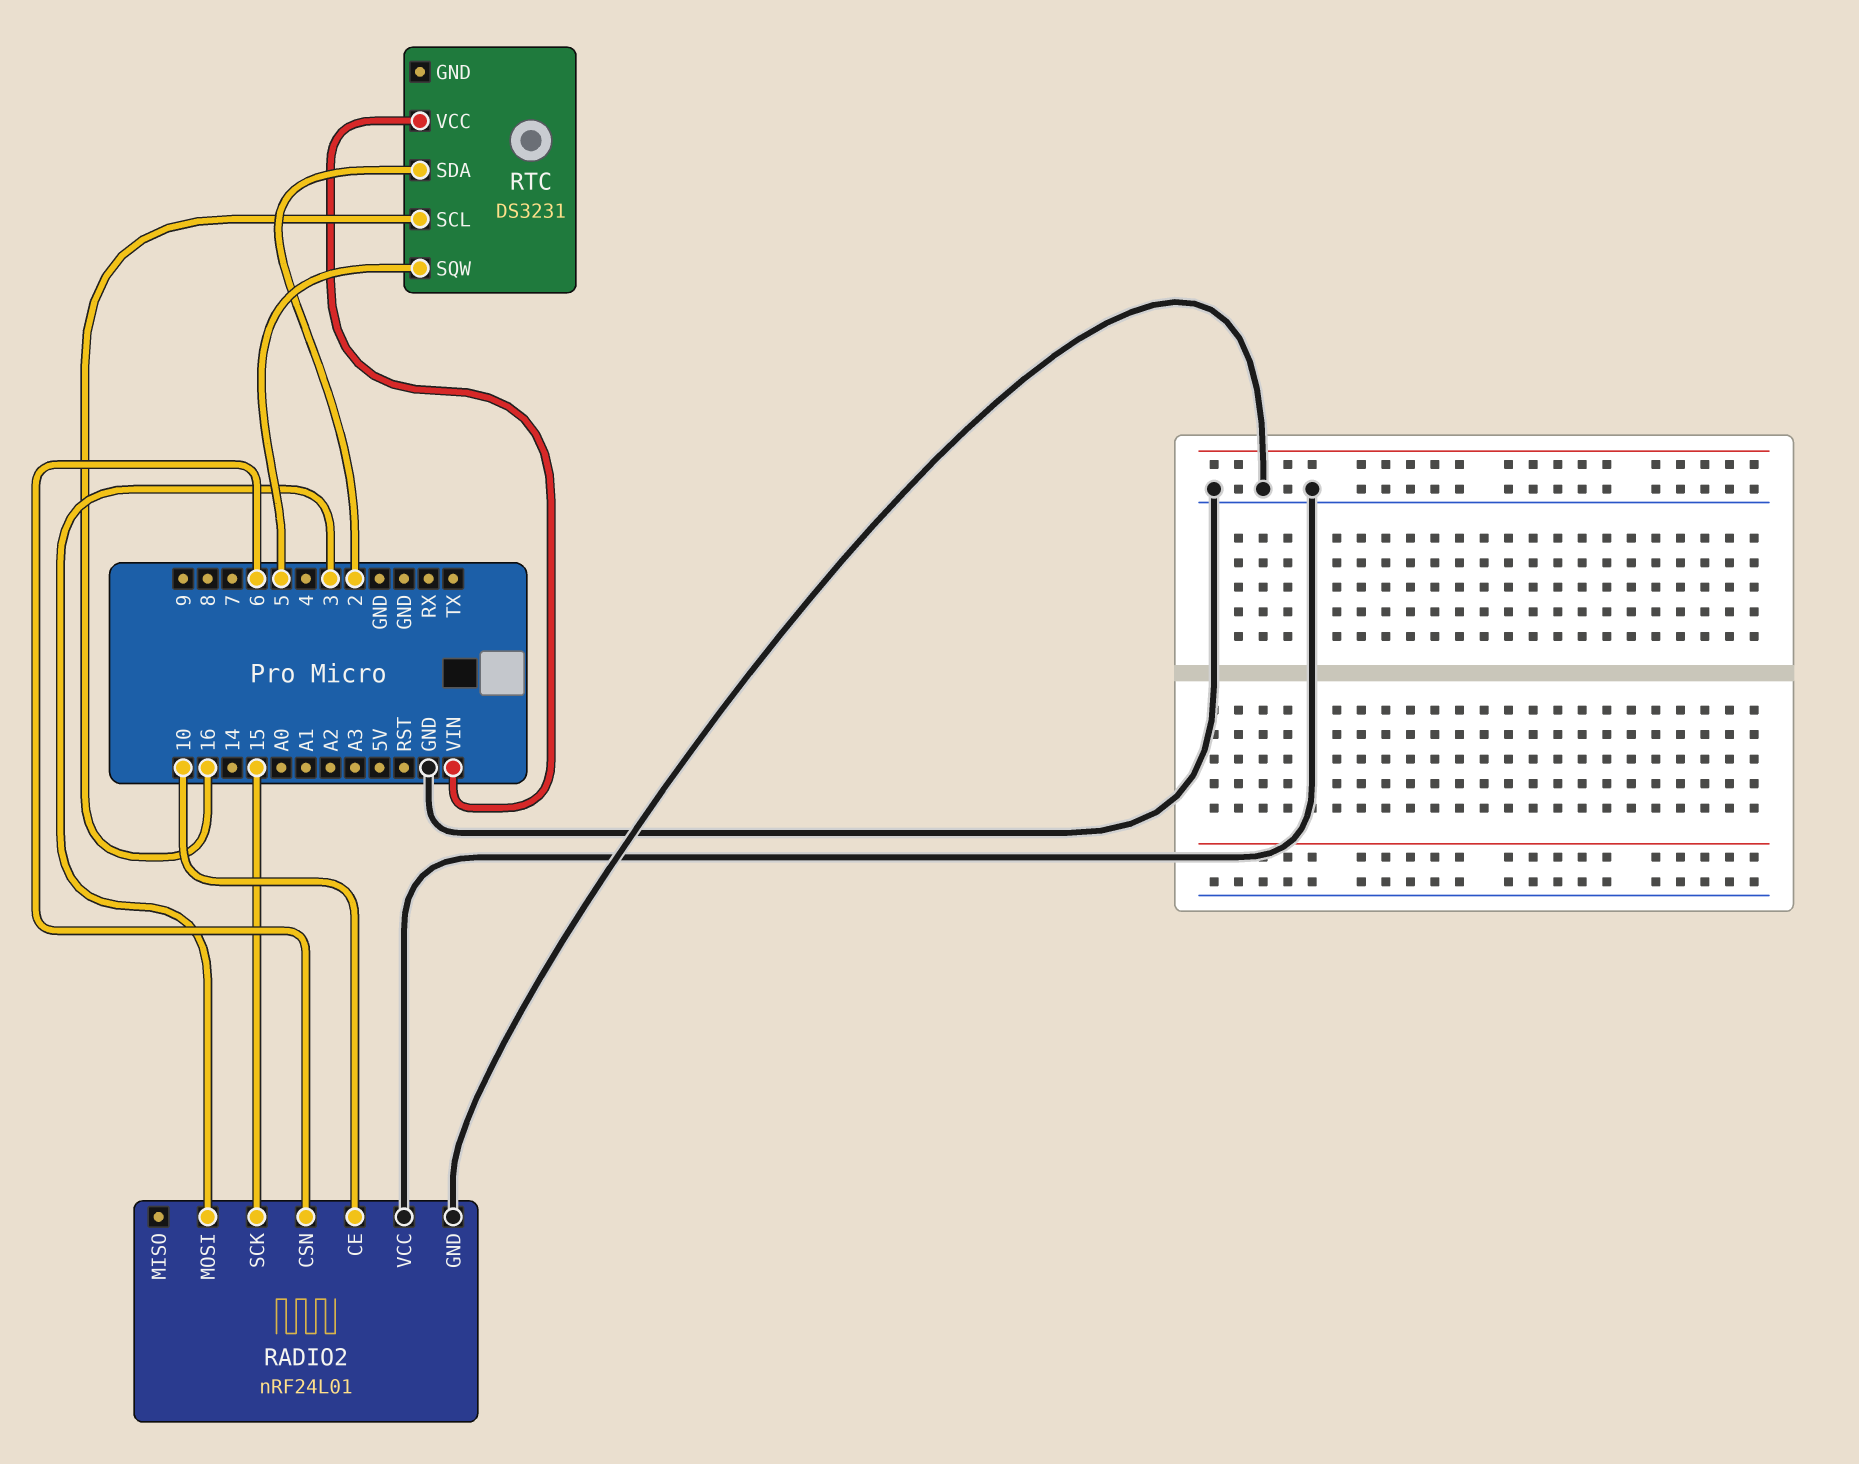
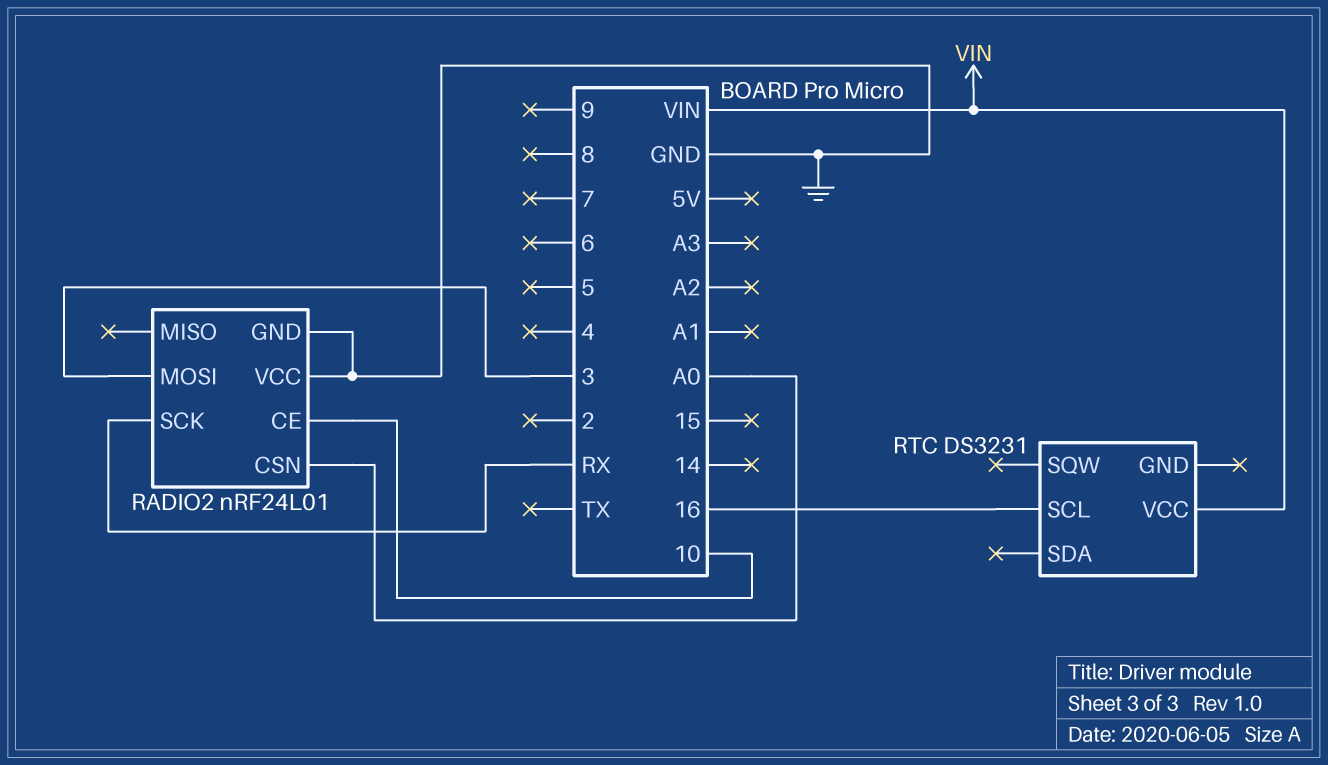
RADIO2 pin CSN: 6 -> A0
RADIO2 pin SCK: 15 -> RX
RTC pin SDA: 2 -> none
RTC pin SQW: 5 -> none

